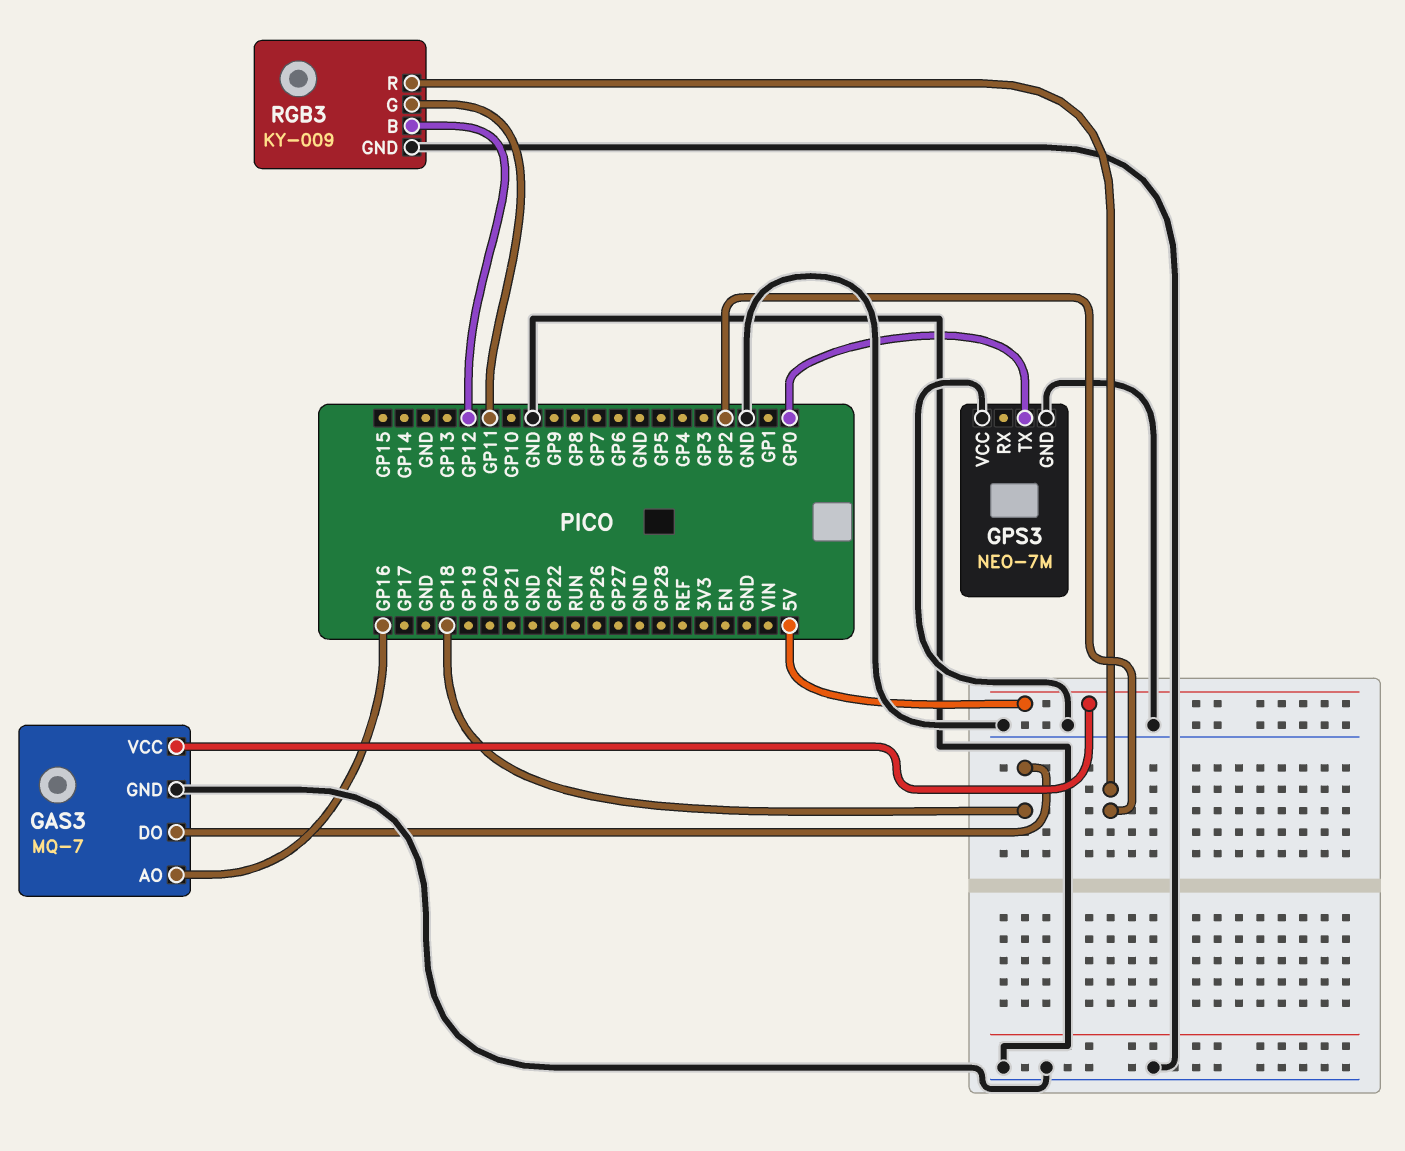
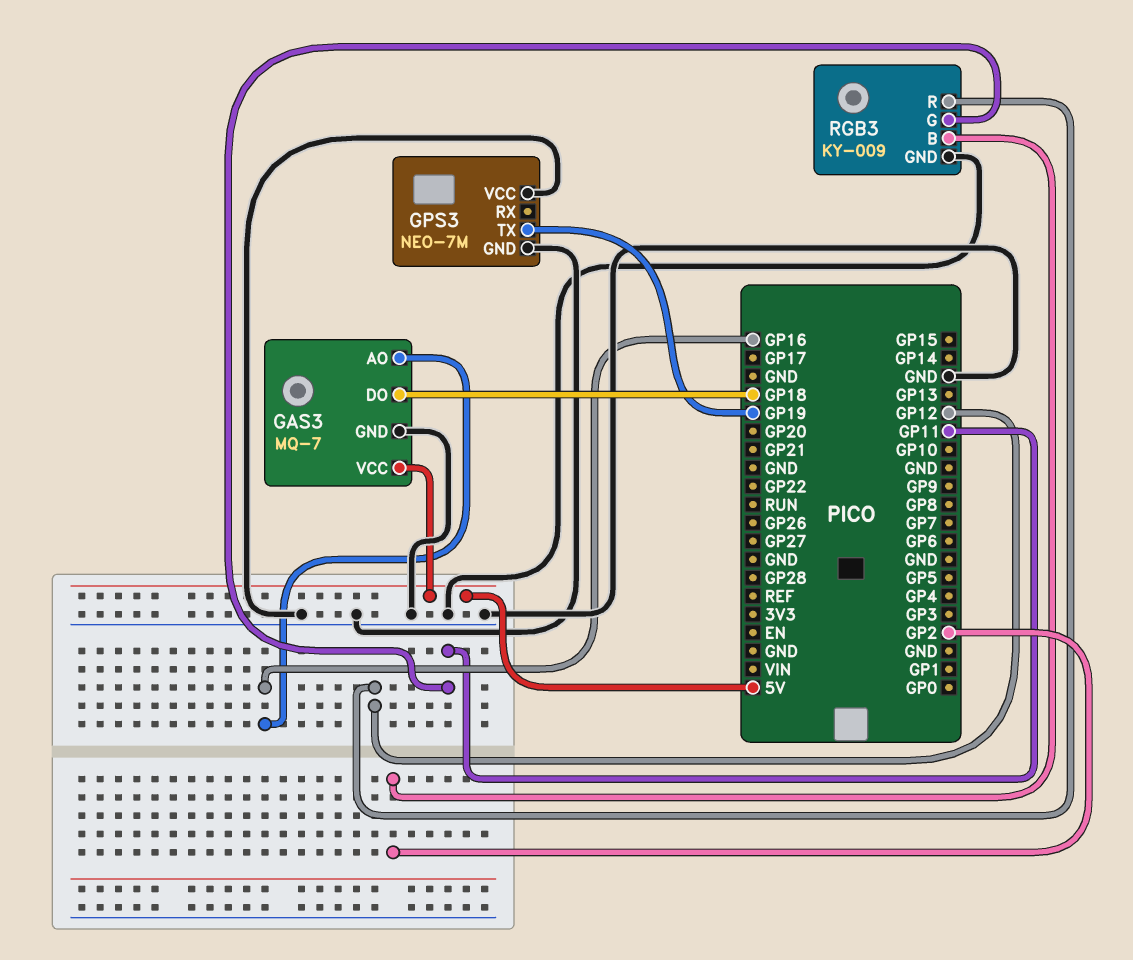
GPS3 pin TX: GP0 -> GP19
RGB3 pin B: GP12 -> GP2
RGB3 pin R: GP2 -> GP12

